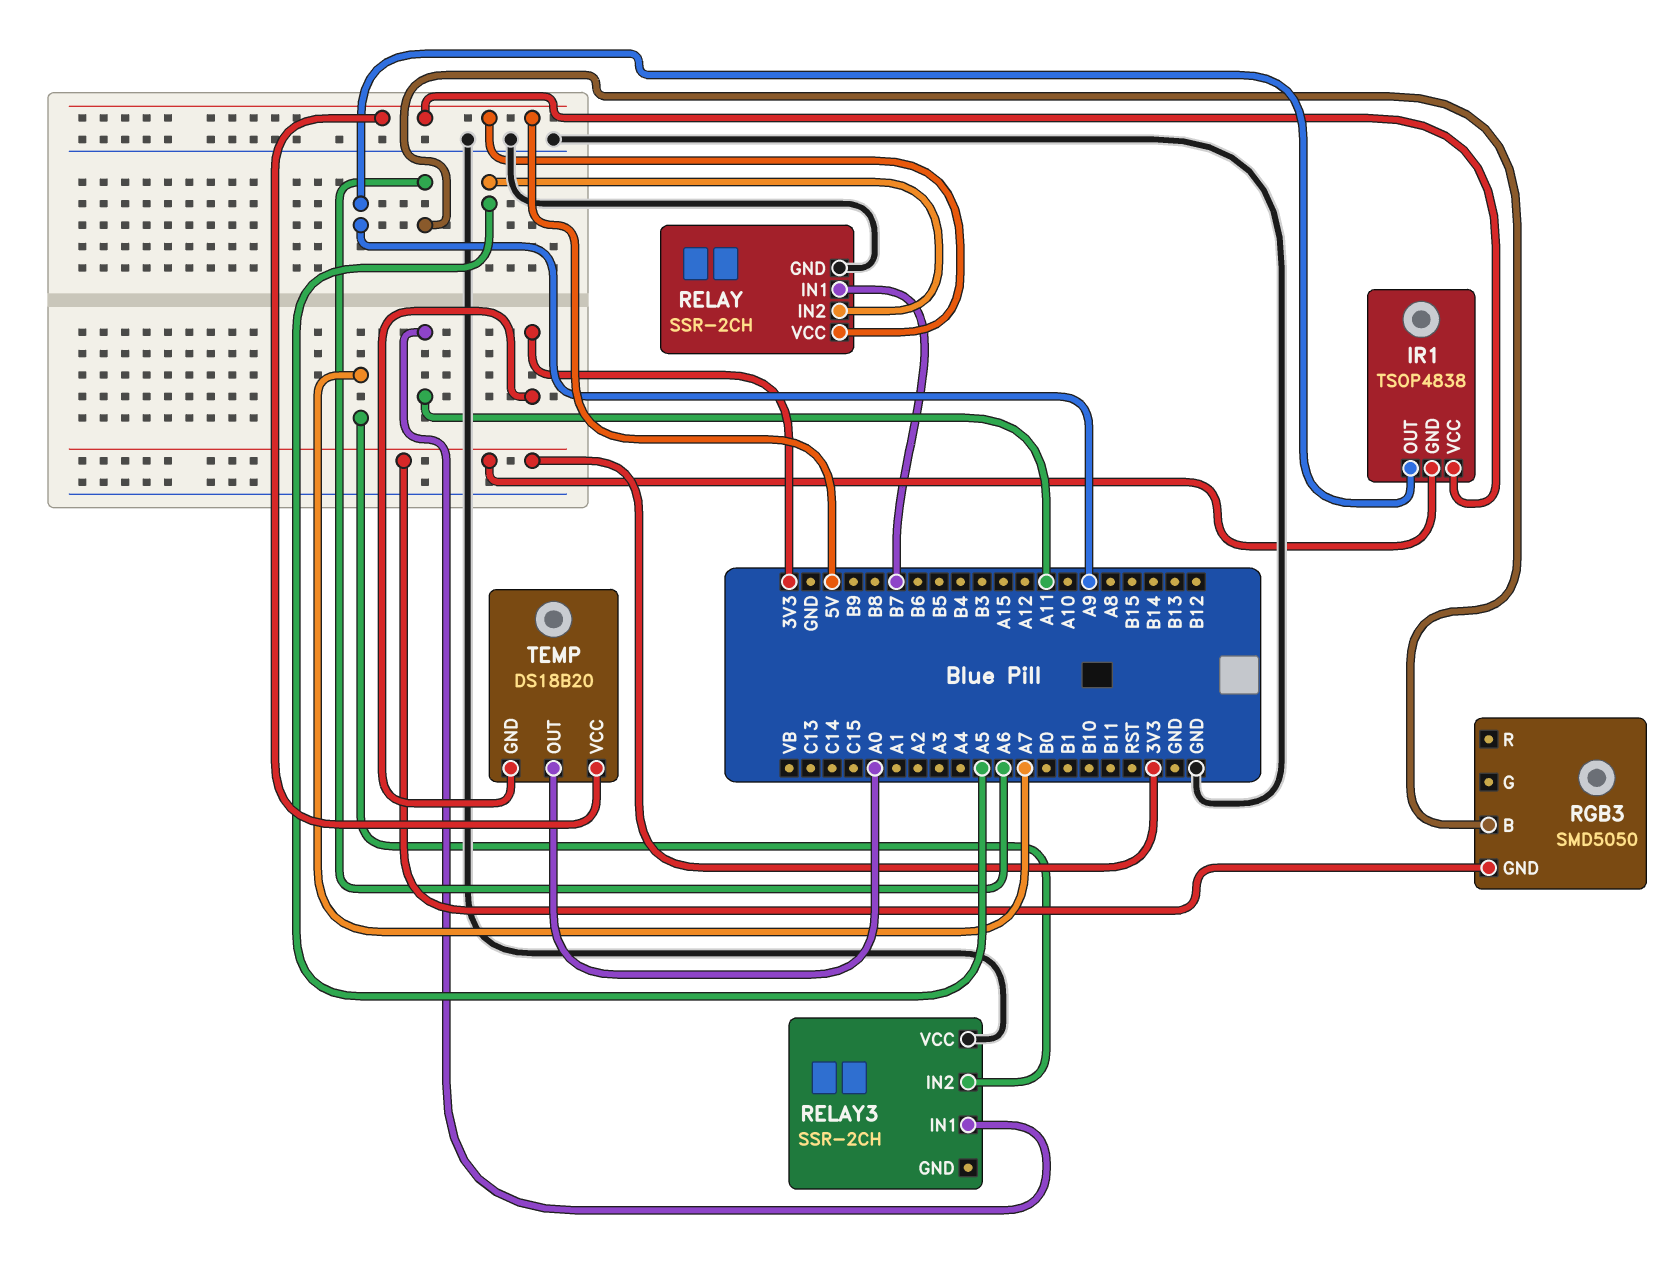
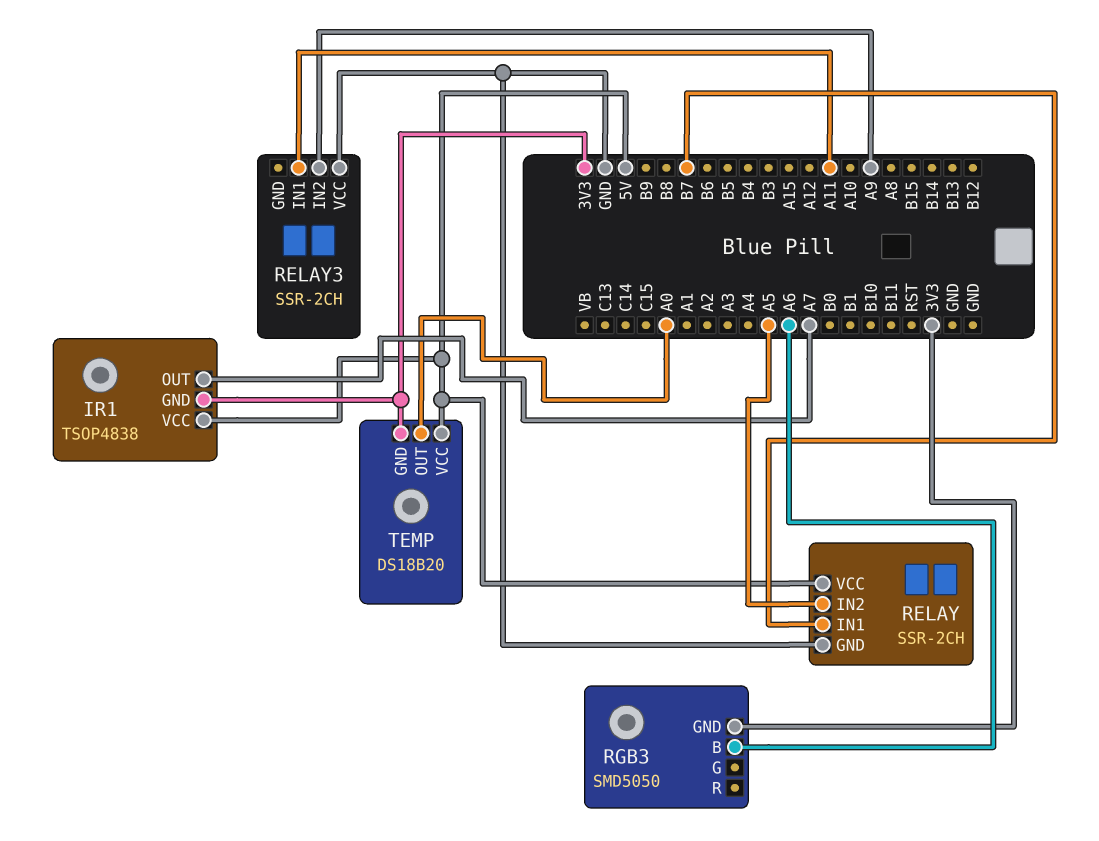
IR1 pin OUT: A9 -> A7
RELAY3 pin IN2: A7 -> A9

